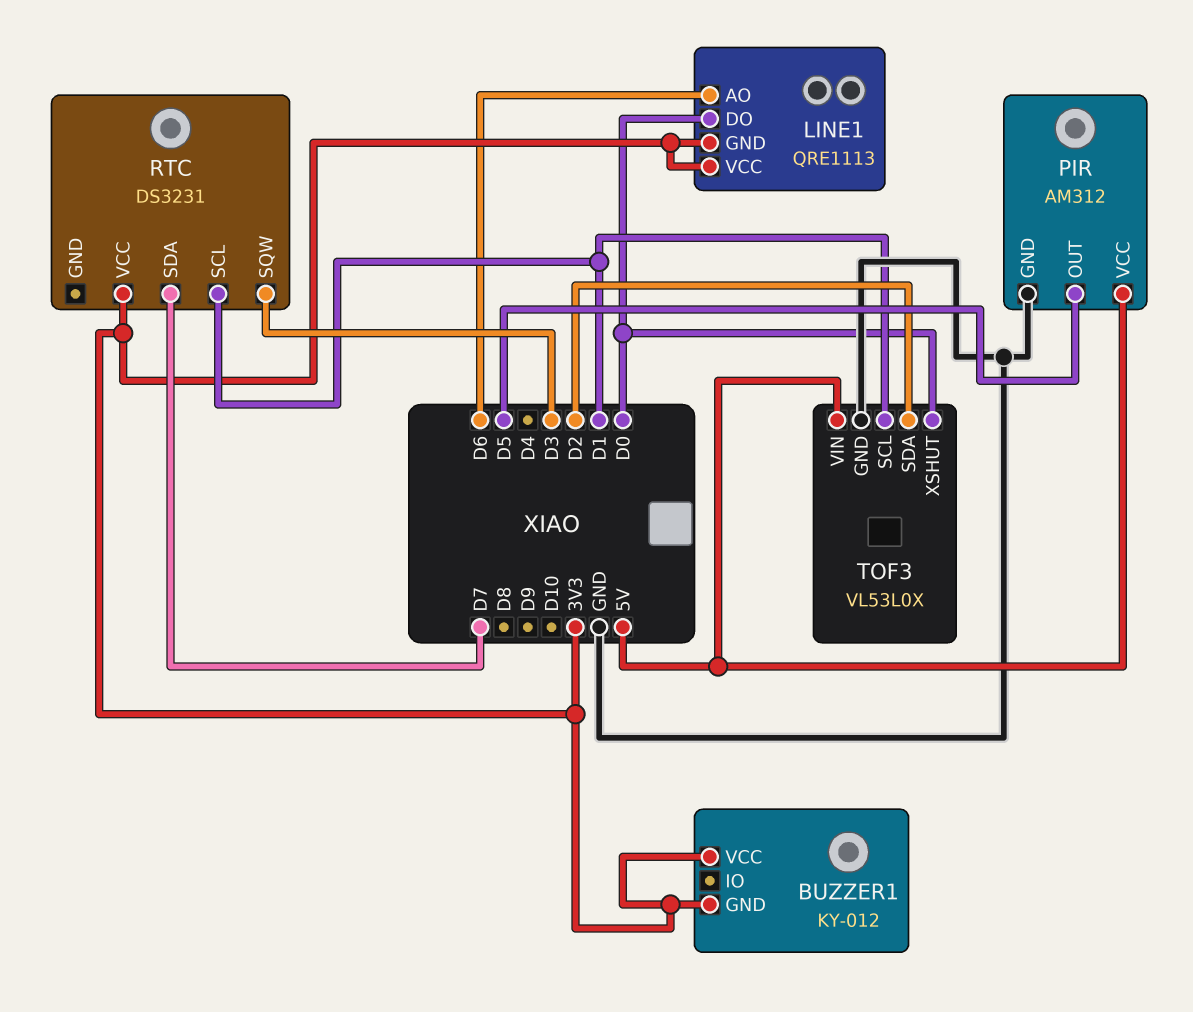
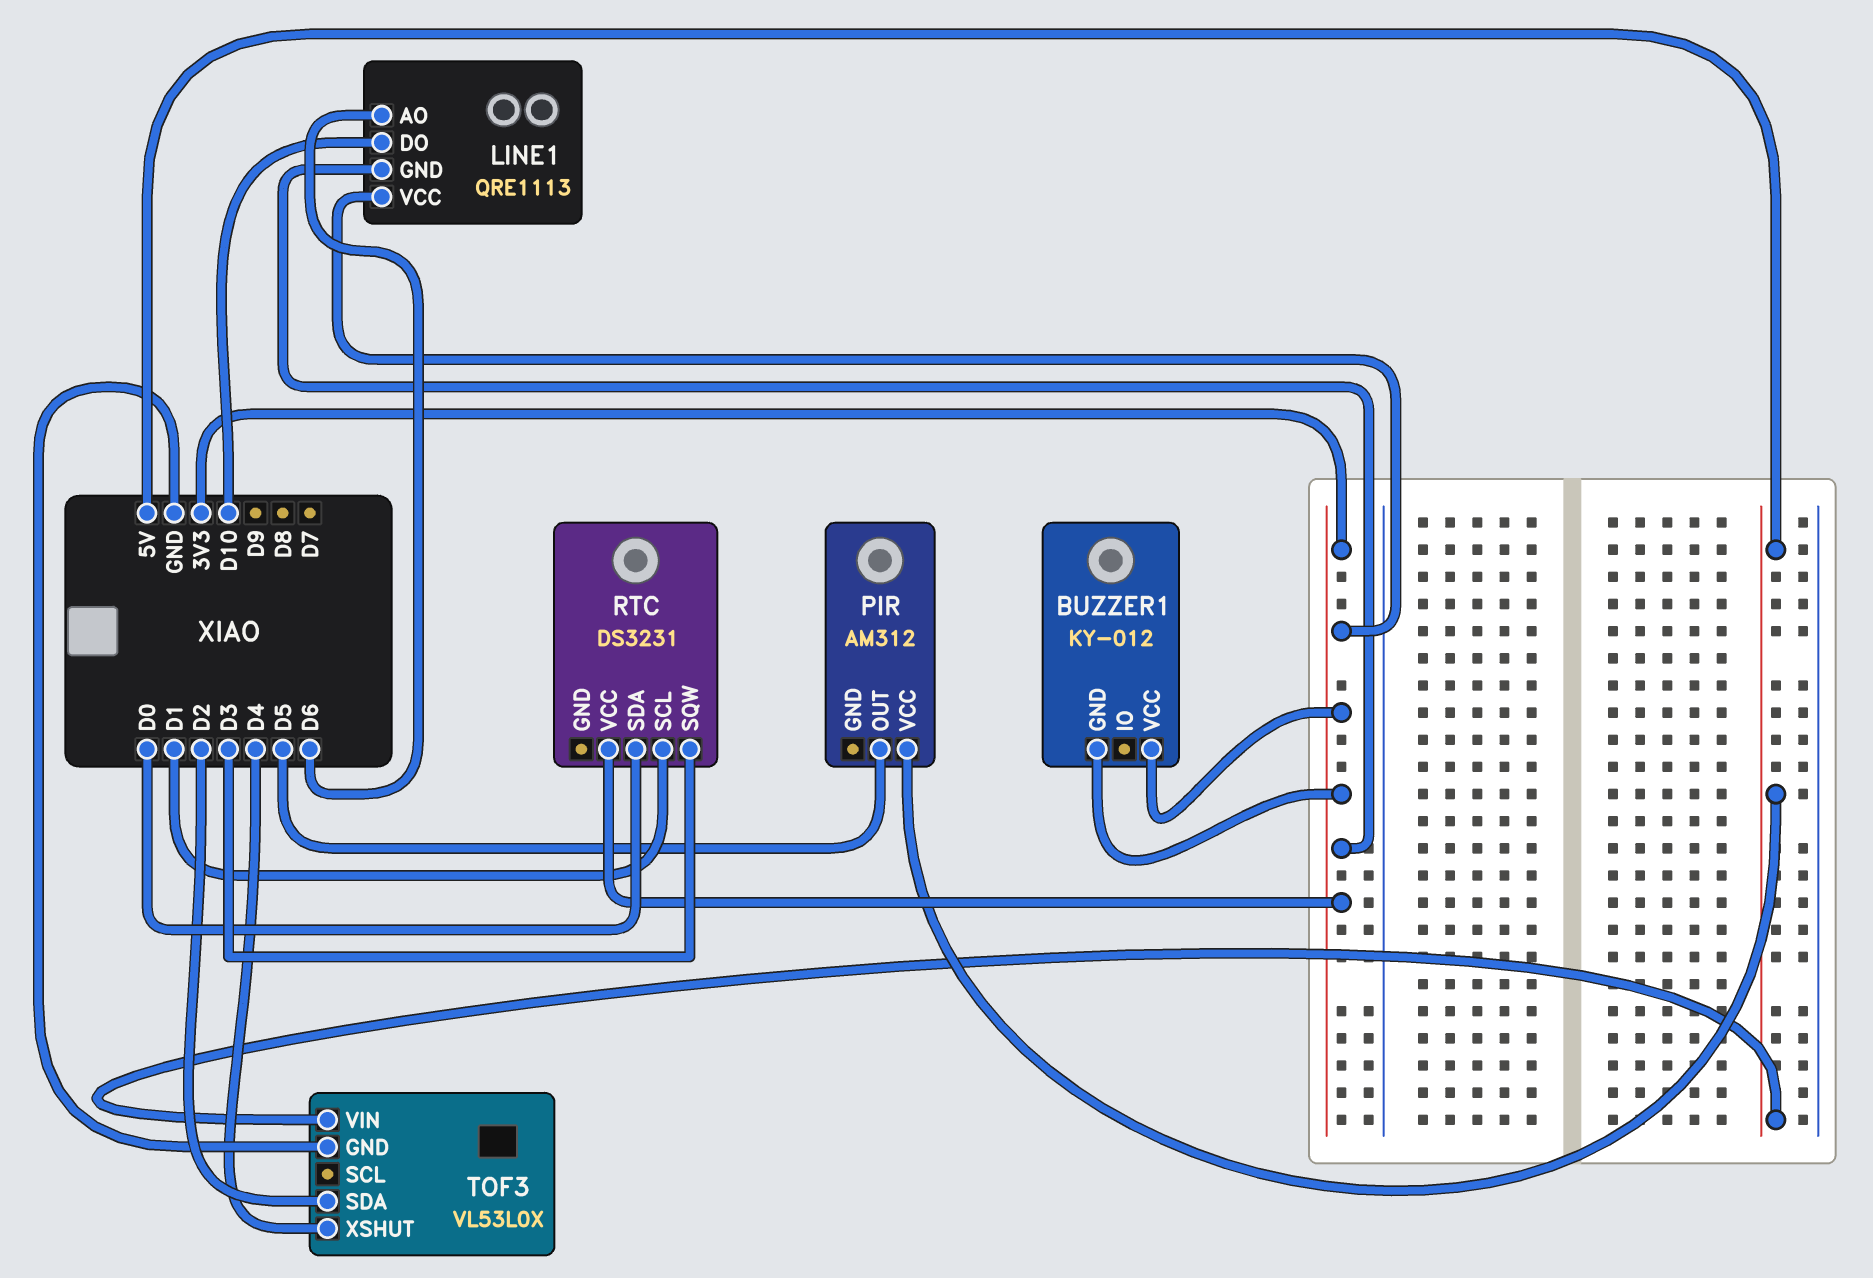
LINE1 pin DO: D0 -> D10
PIR pin GND: GND -> none
RTC pin SDA: D7 -> D0
TOF3 pin SCL: D1 -> none
TOF3 pin XSHUT: D0 -> D4

